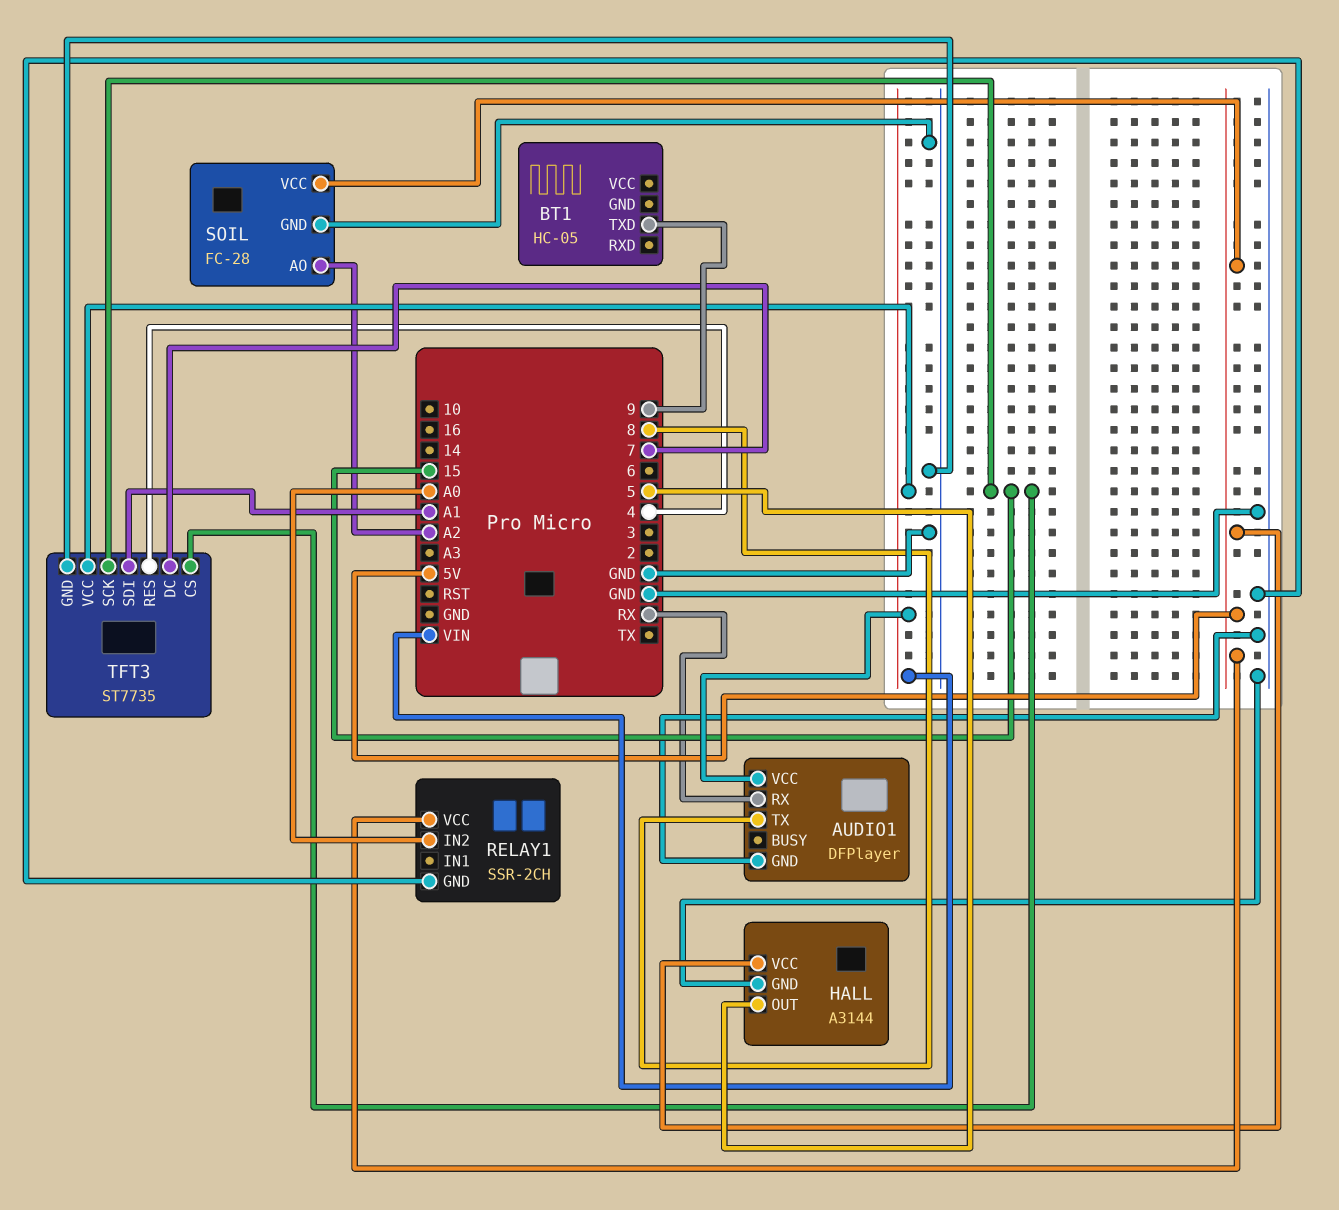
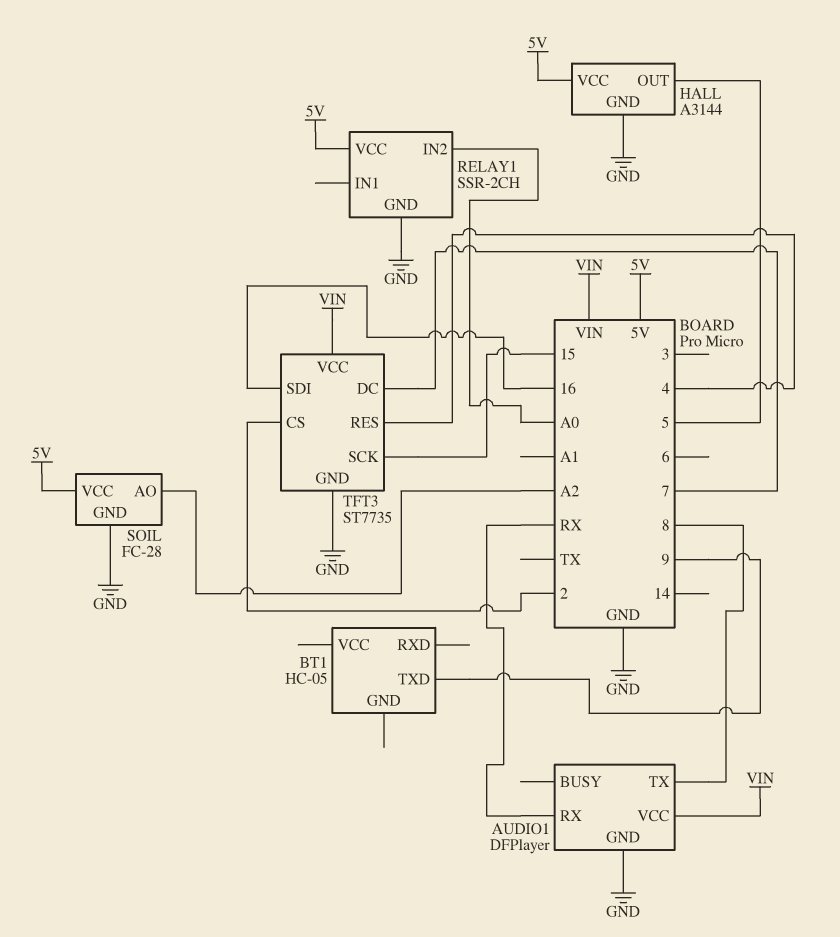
TFT3 pin CS: 15 -> 2
TFT3 pin SDI: A1 -> 16

